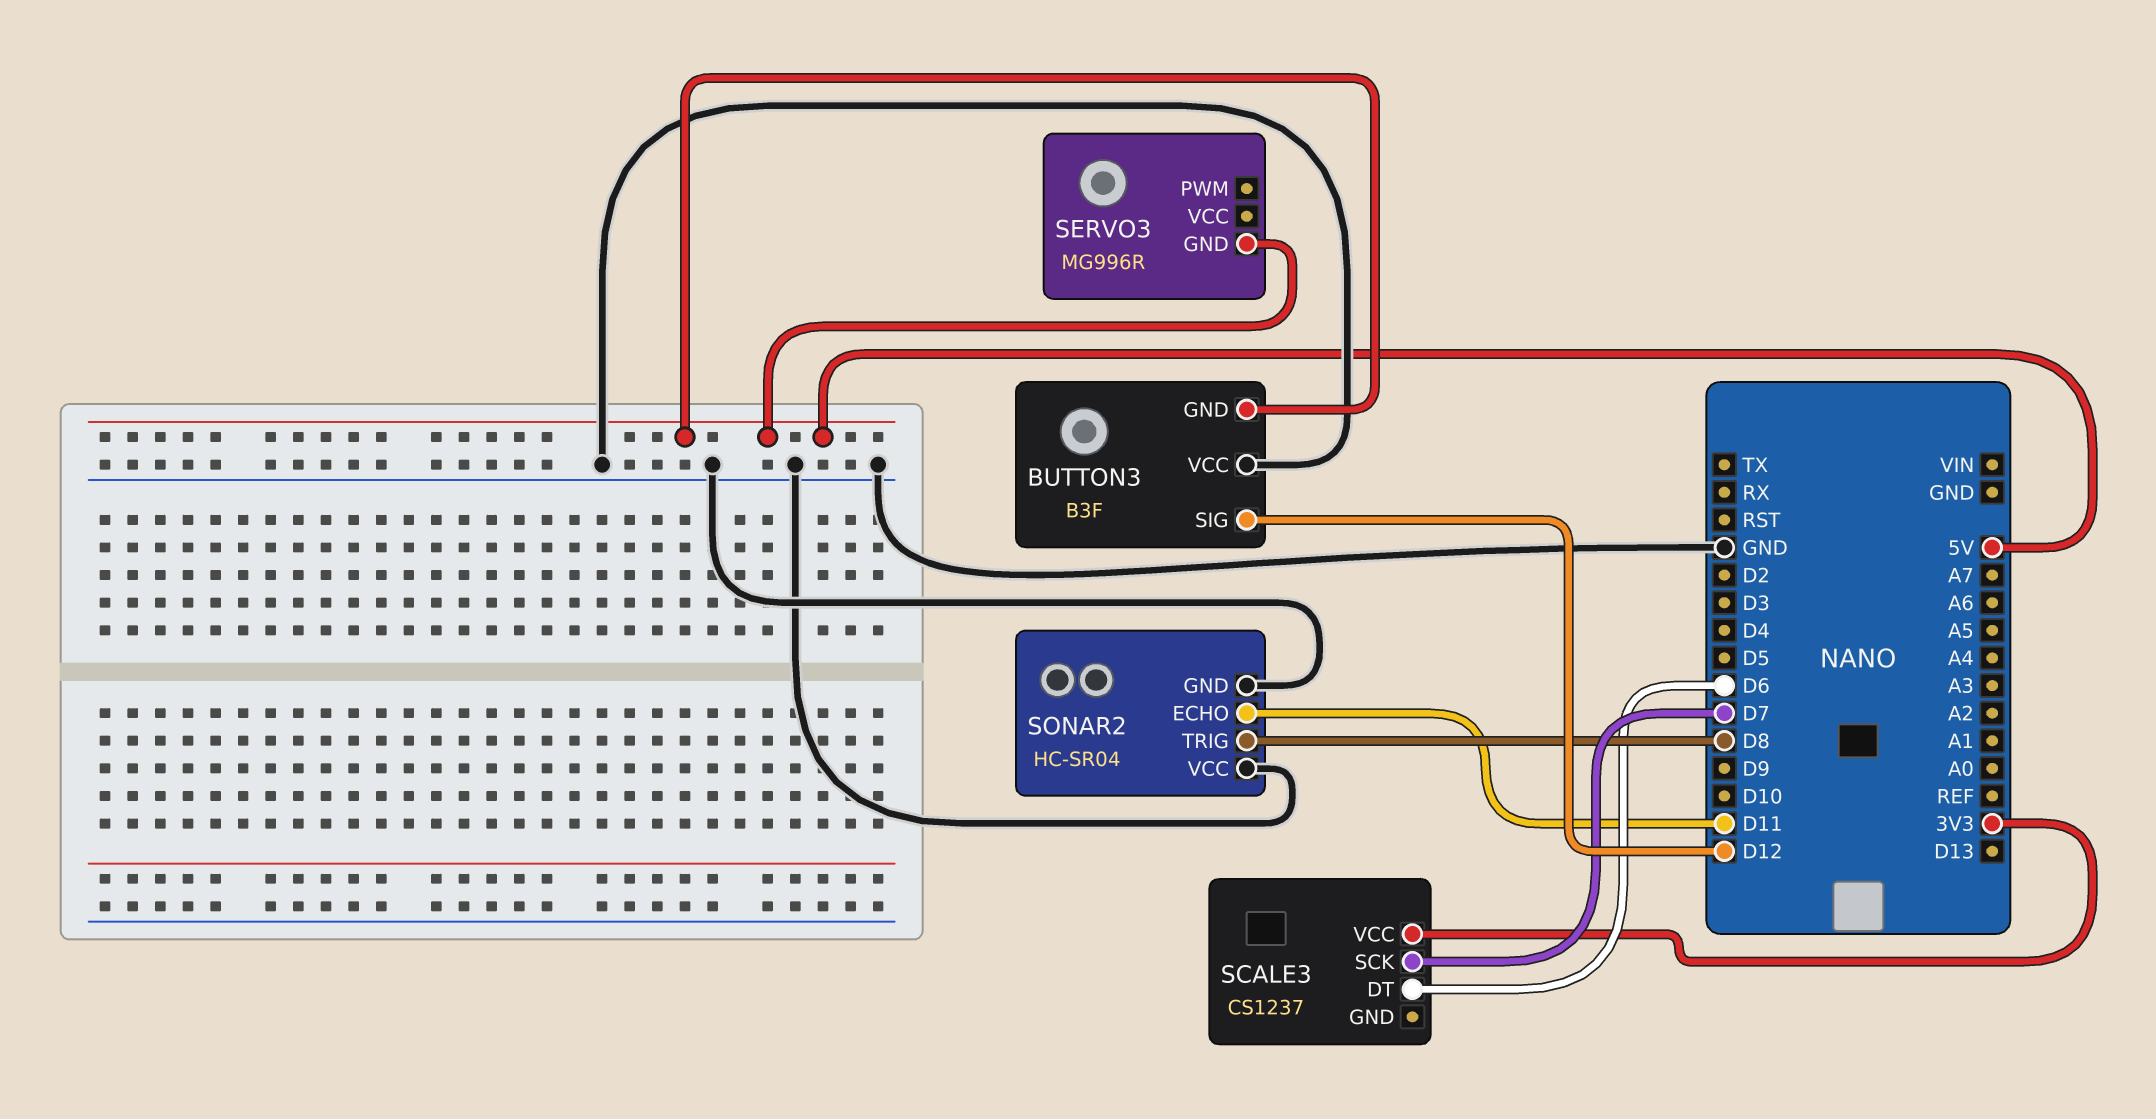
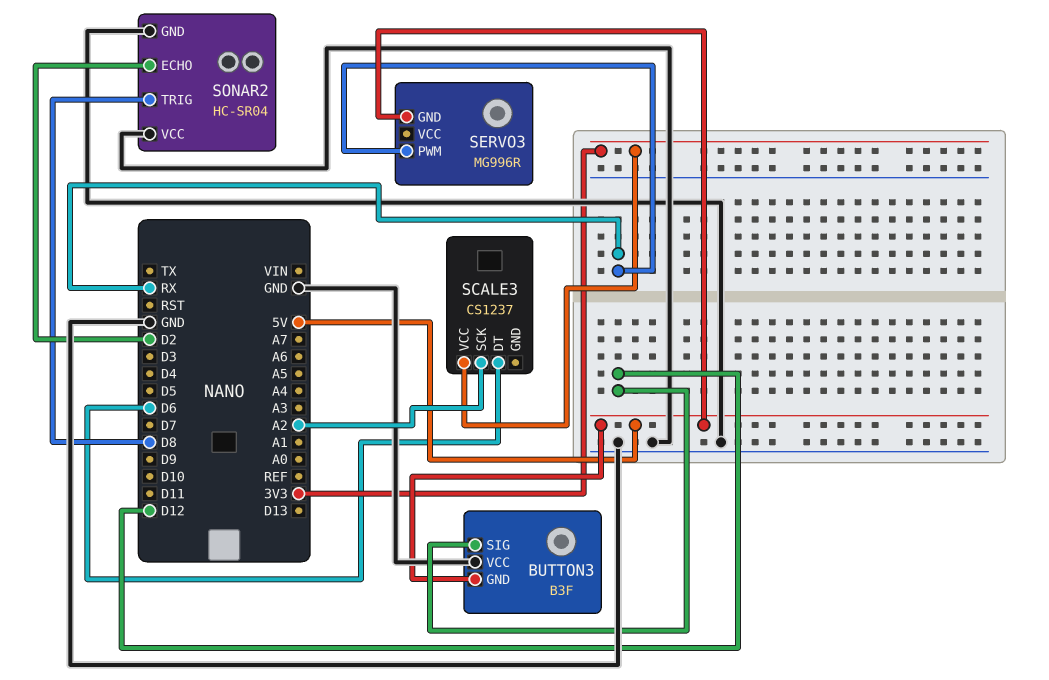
SCALE3 pin SCK: D7 -> A2
SERVO3 pin PWM: none -> RX
SONAR2 pin ECHO: D11 -> D2

